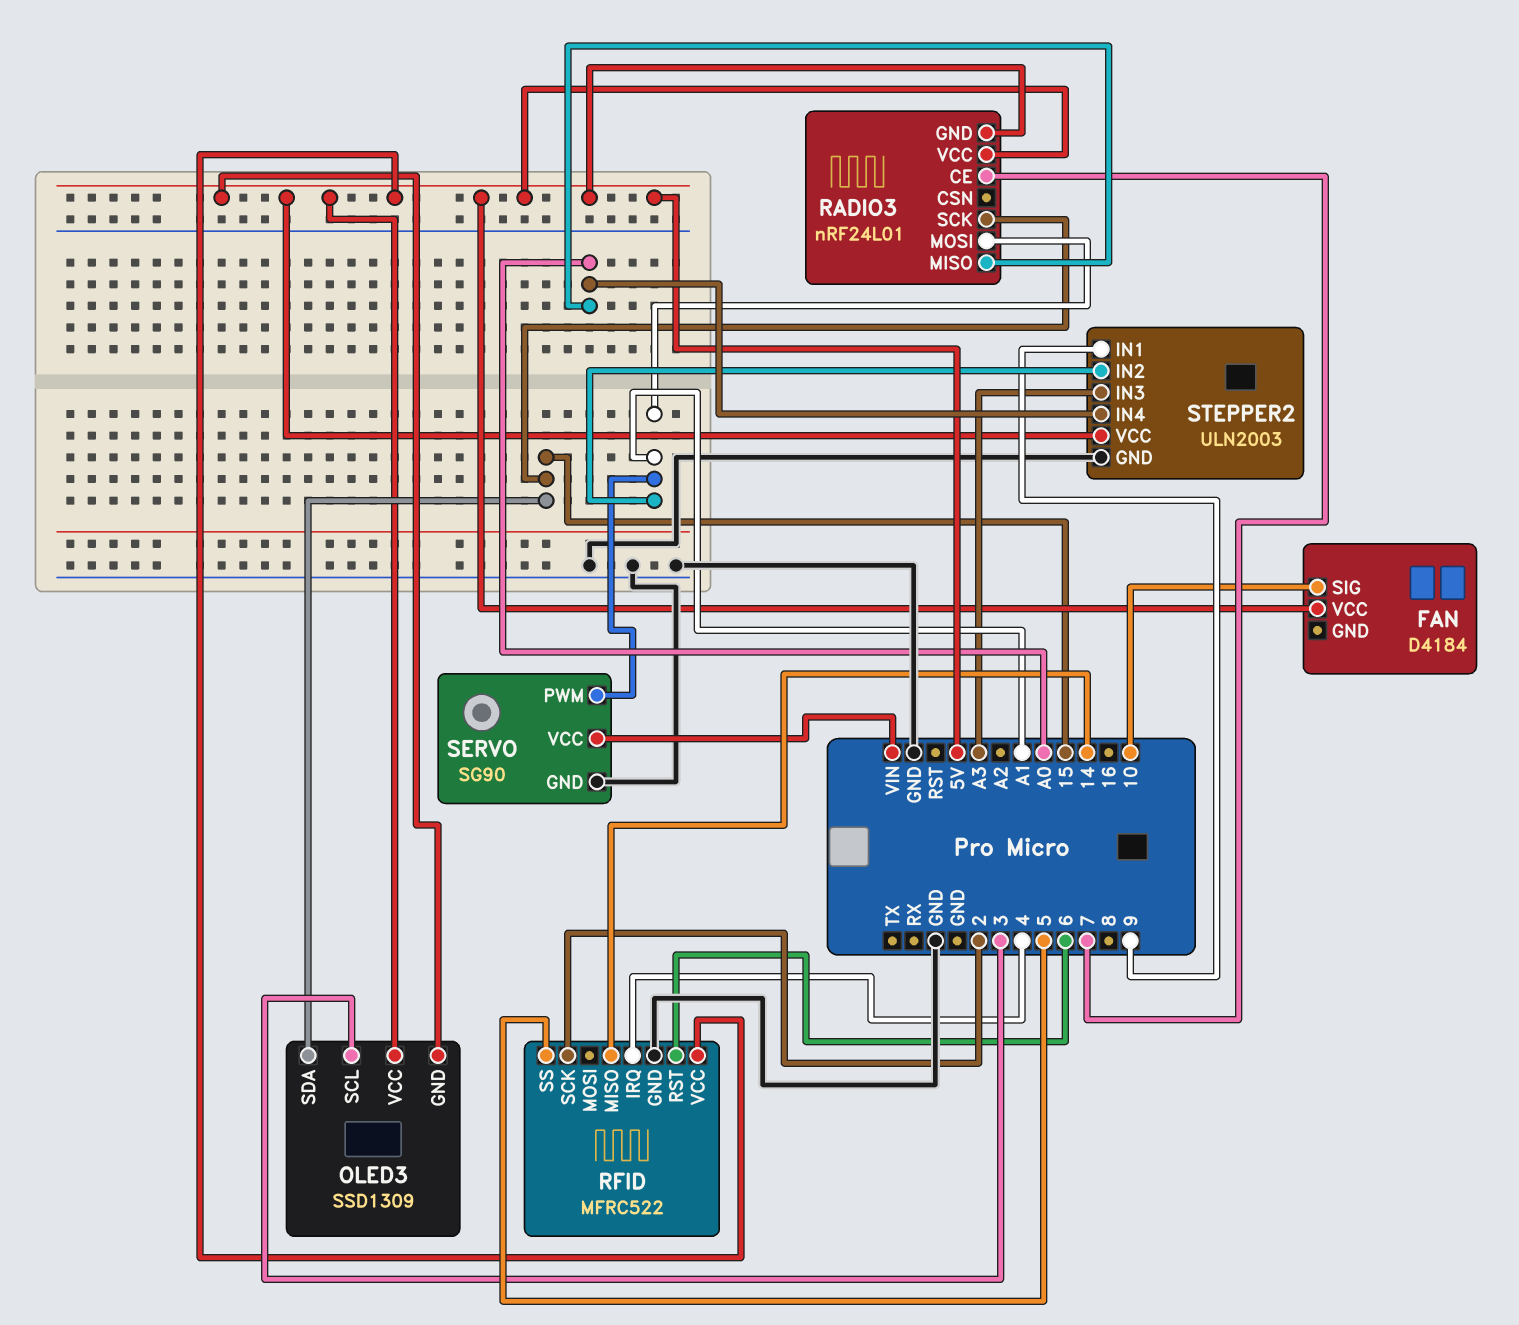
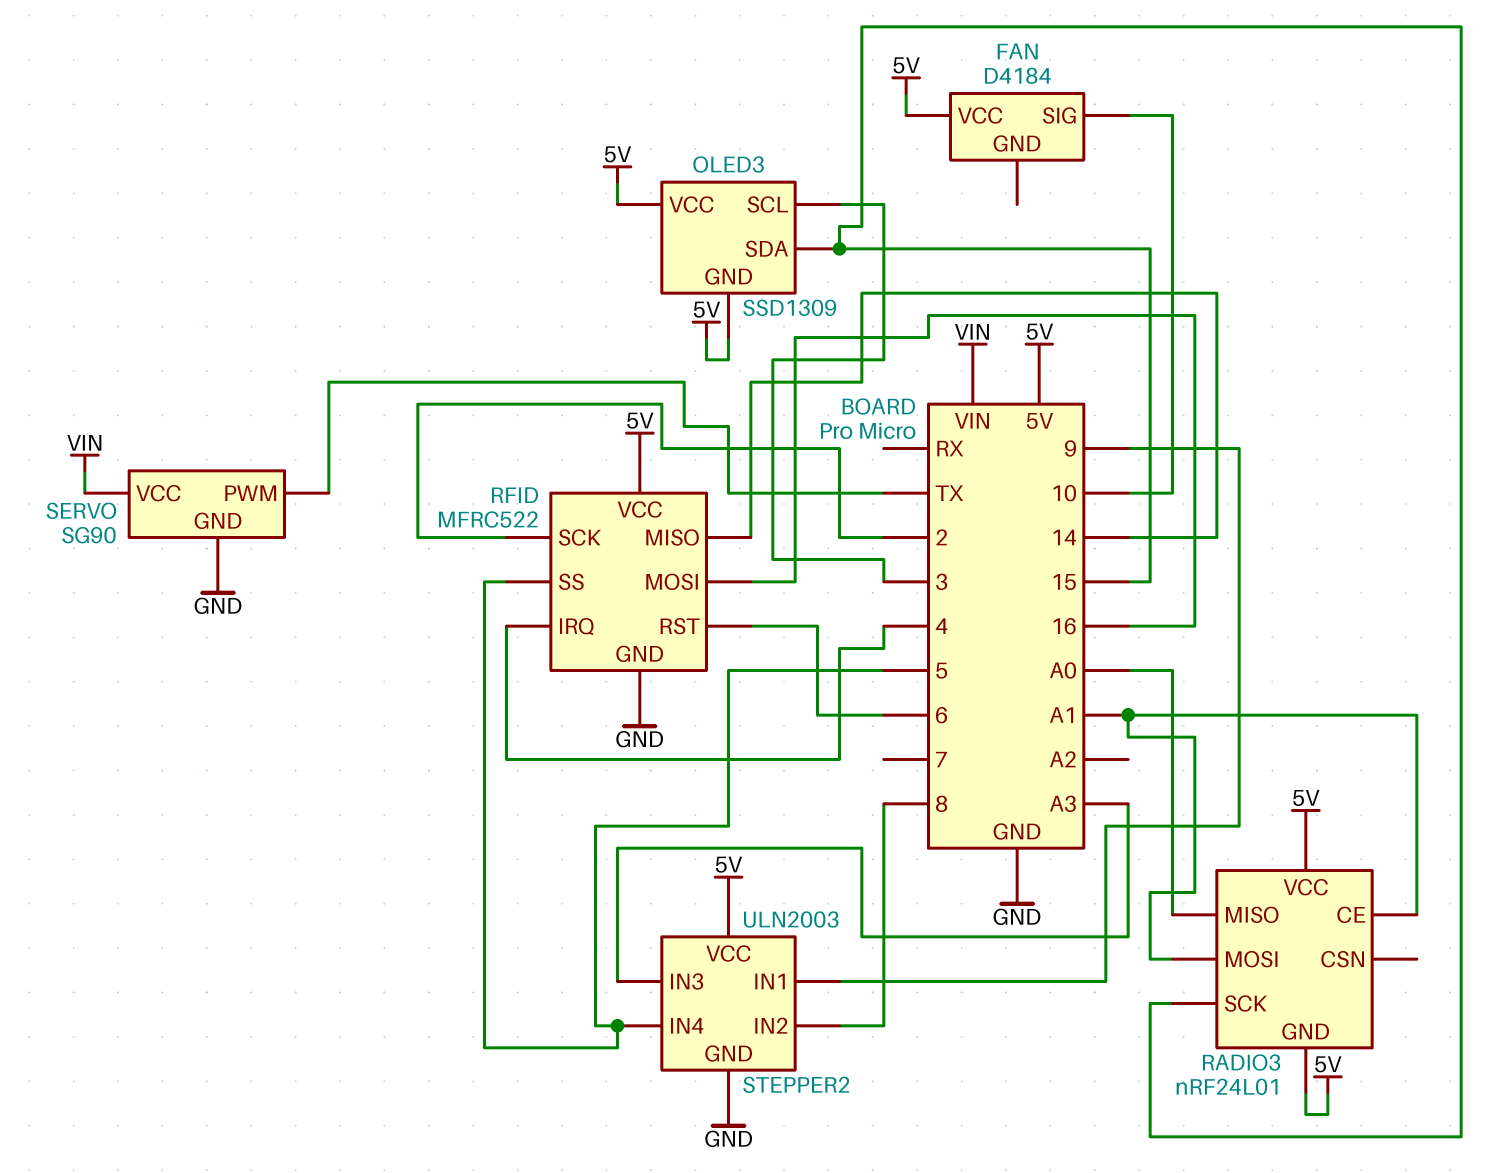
RADIO3 pin CE: 7 -> A1
RFID pin MOSI: none -> 16
SERVO pin PWM: A1 -> TX
STEPPER2 pin IN2: A1 -> 8
STEPPER2 pin IN4: A0 -> 5

